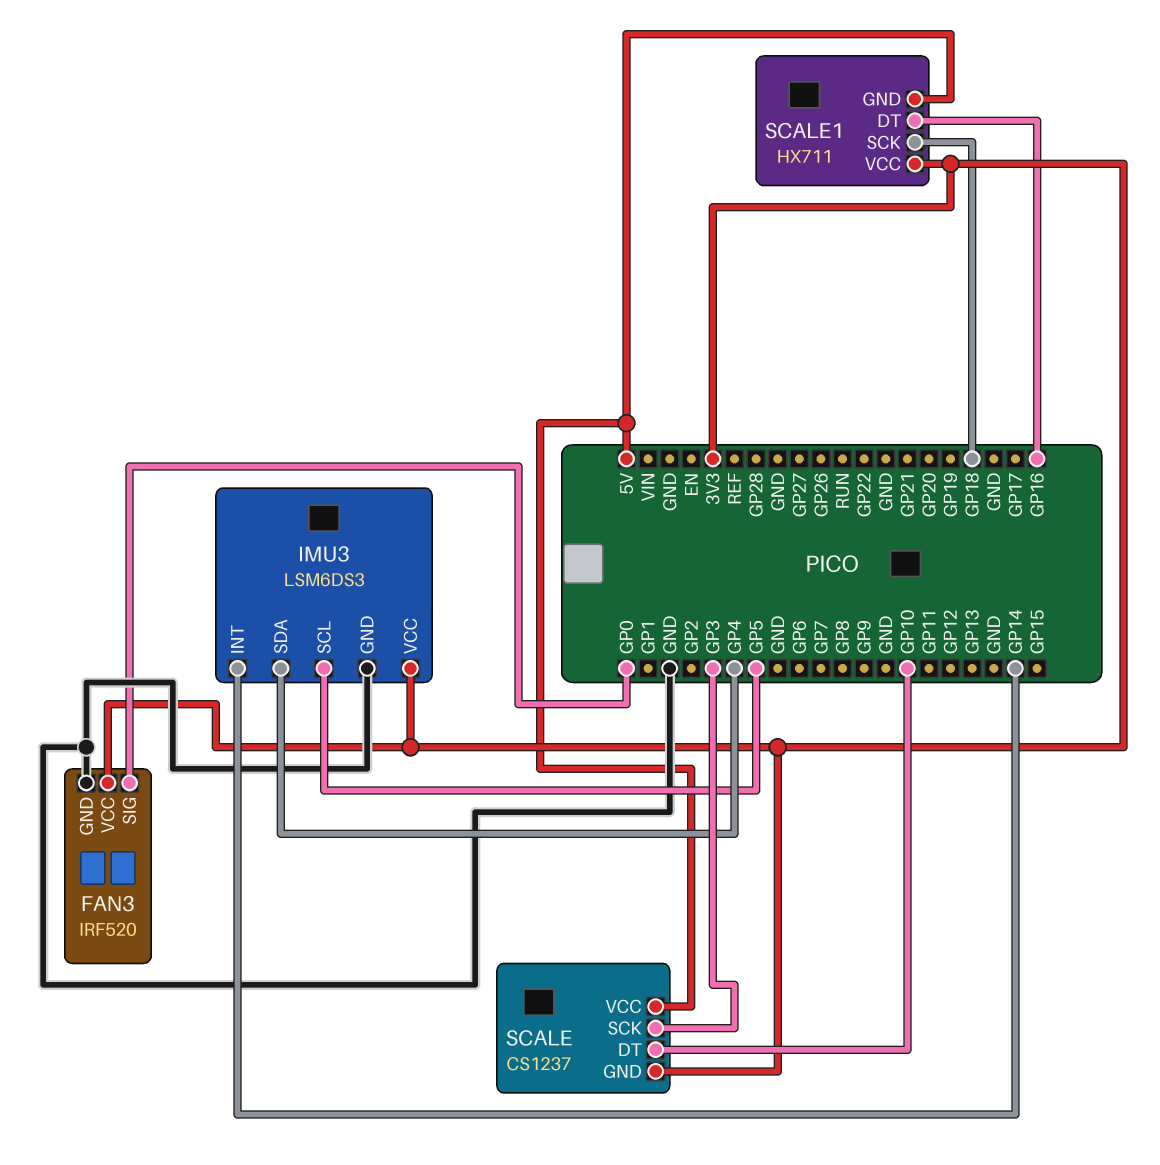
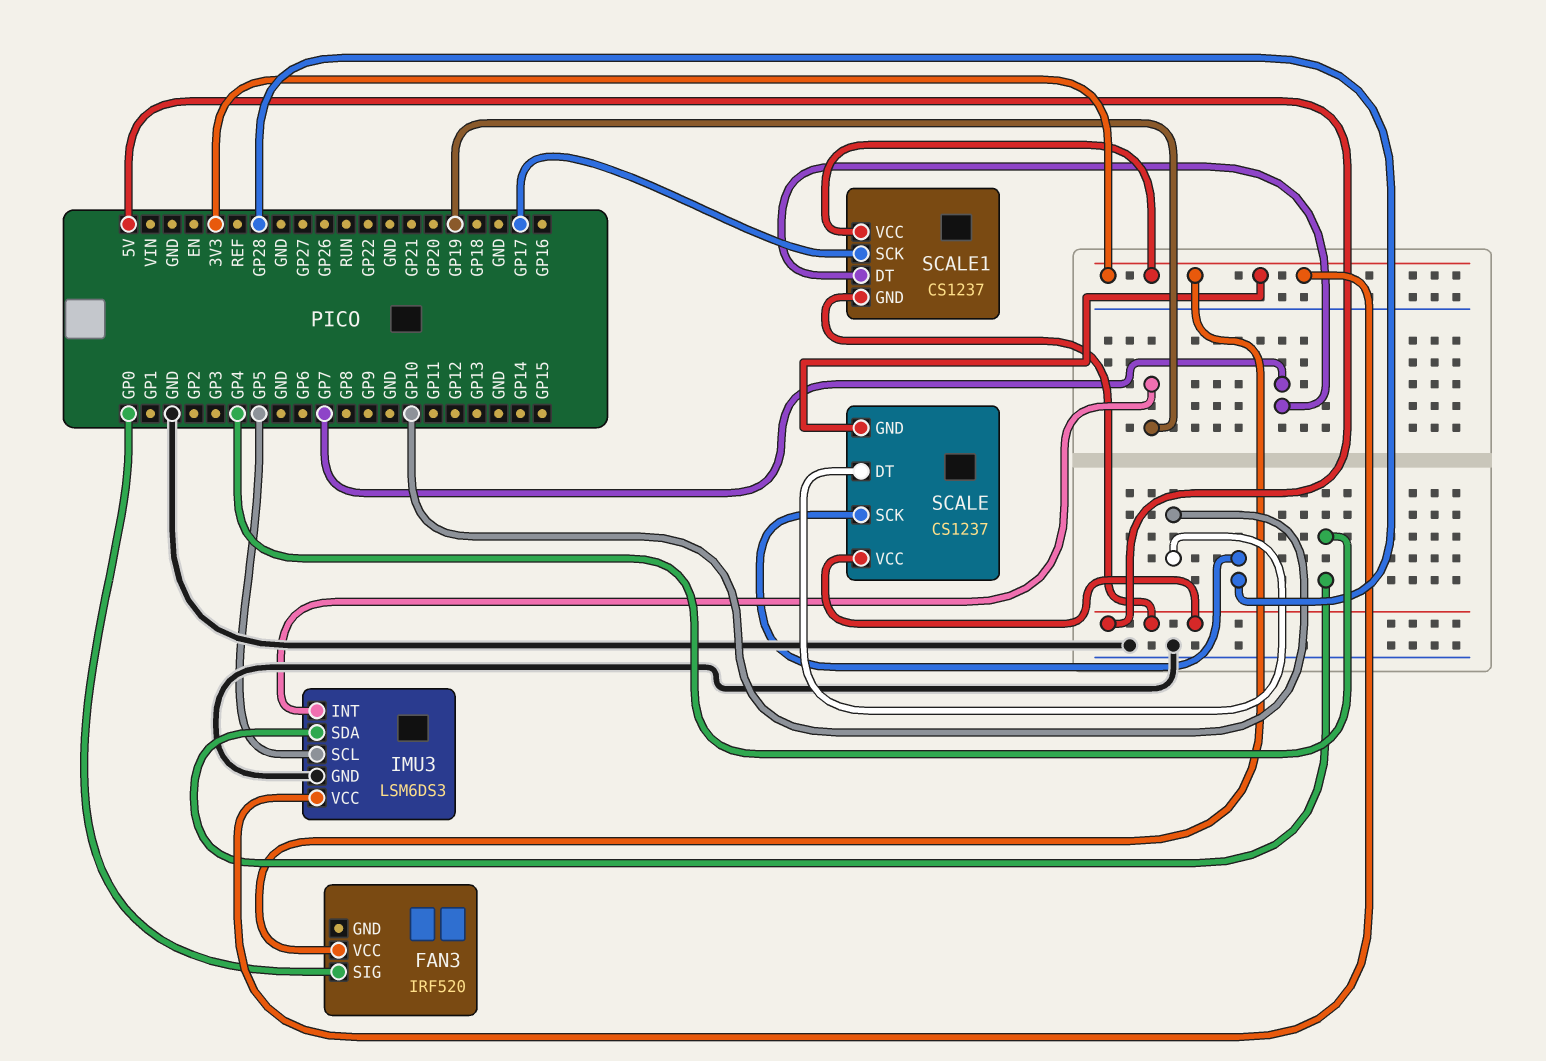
FAN3 pin GND: GND -> none
IMU3 pin INT: GP14 -> GP19
SCALE pin SCK: GP3 -> GP28
SCALE1: HX711 -> CS1237
SCALE1 pin DT: GP16 -> GP7
SCALE1 pin SCK: GP18 -> GP17

